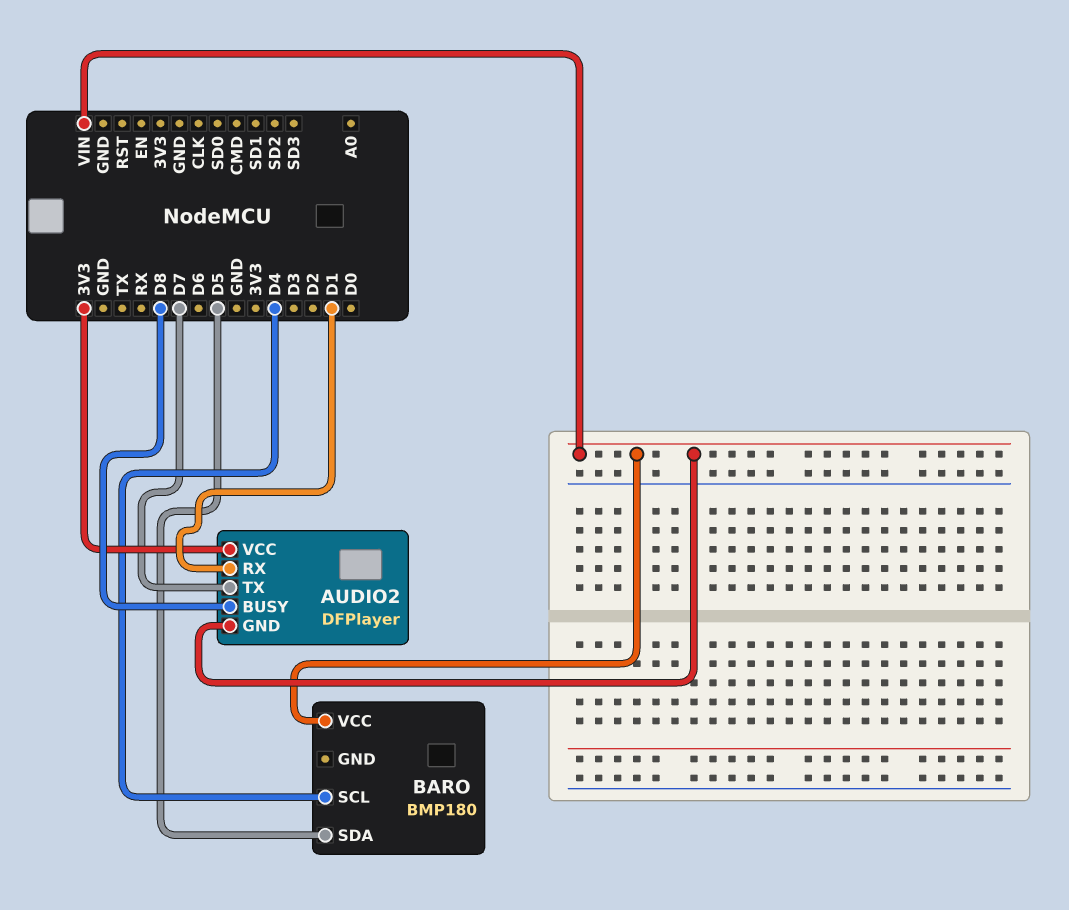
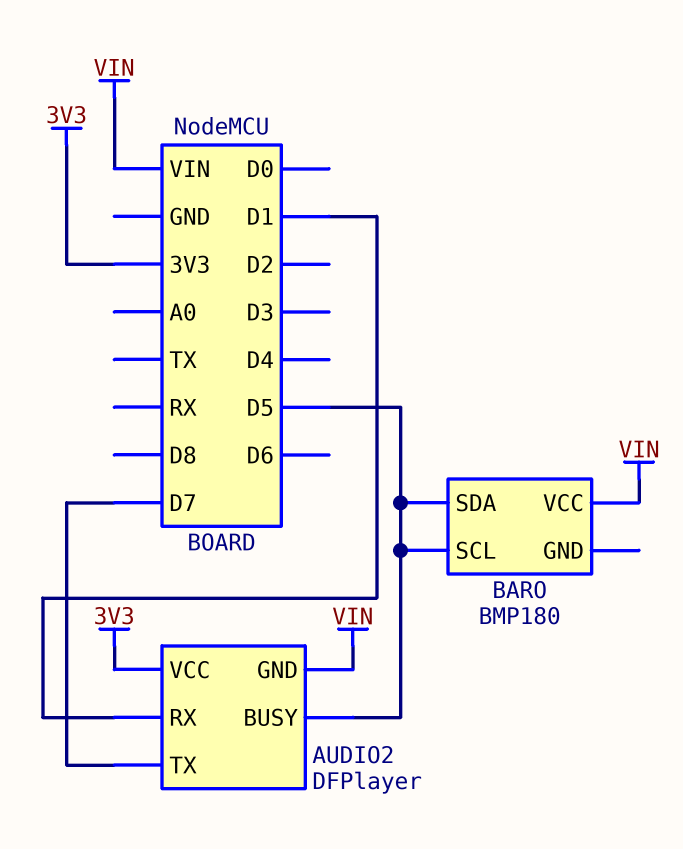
AUDIO2 pin BUSY: D8 -> D5
BARO pin SCL: D4 -> D5

